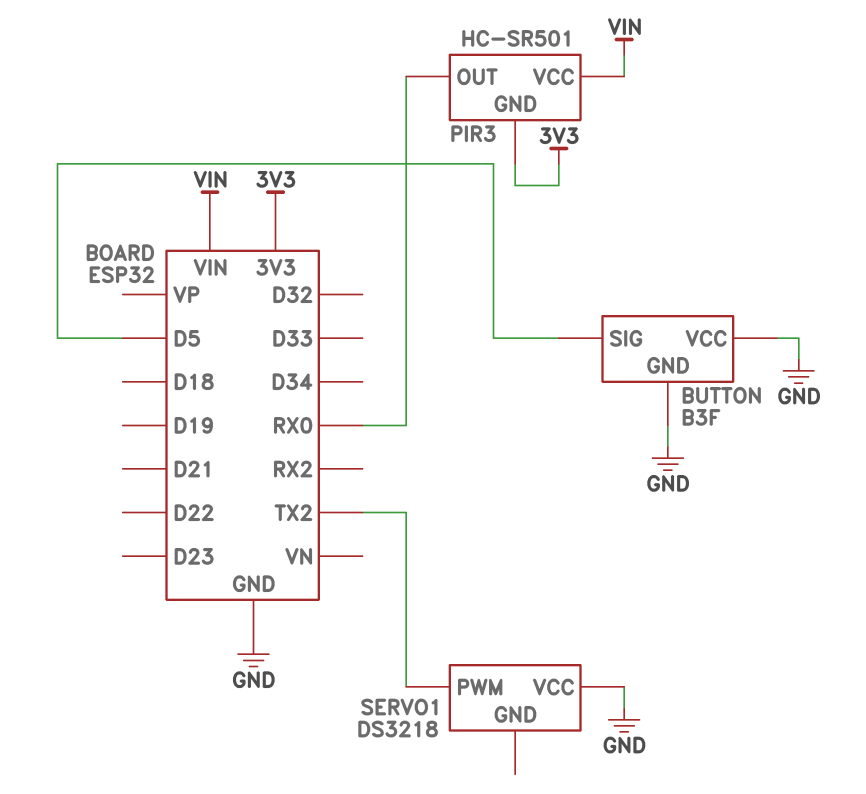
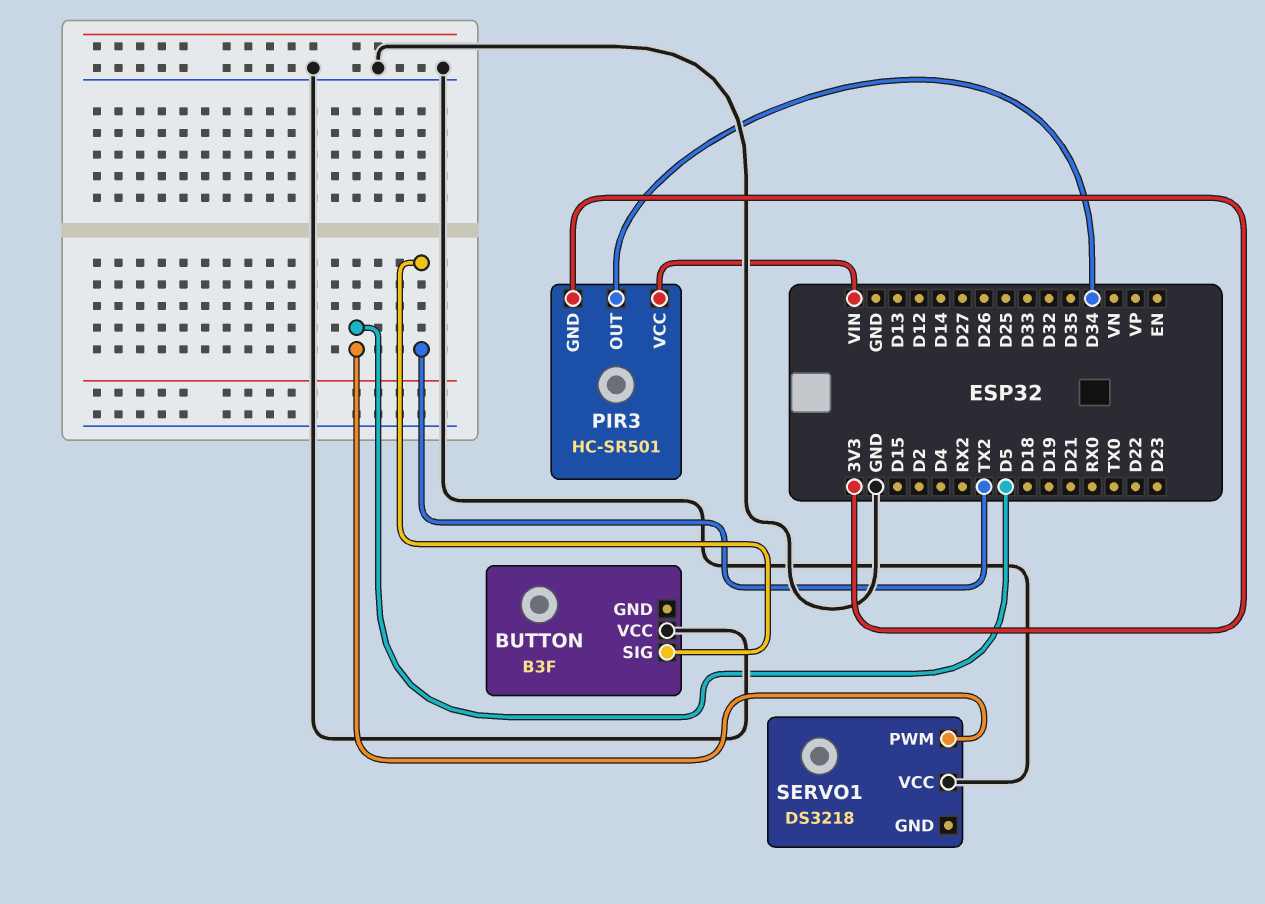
BUTTON pin GND: GND -> none
BUTTON pin SIG: D5 -> TX2
PIR3 pin OUT: RX0 -> D34
SERVO1 pin PWM: TX2 -> D5

